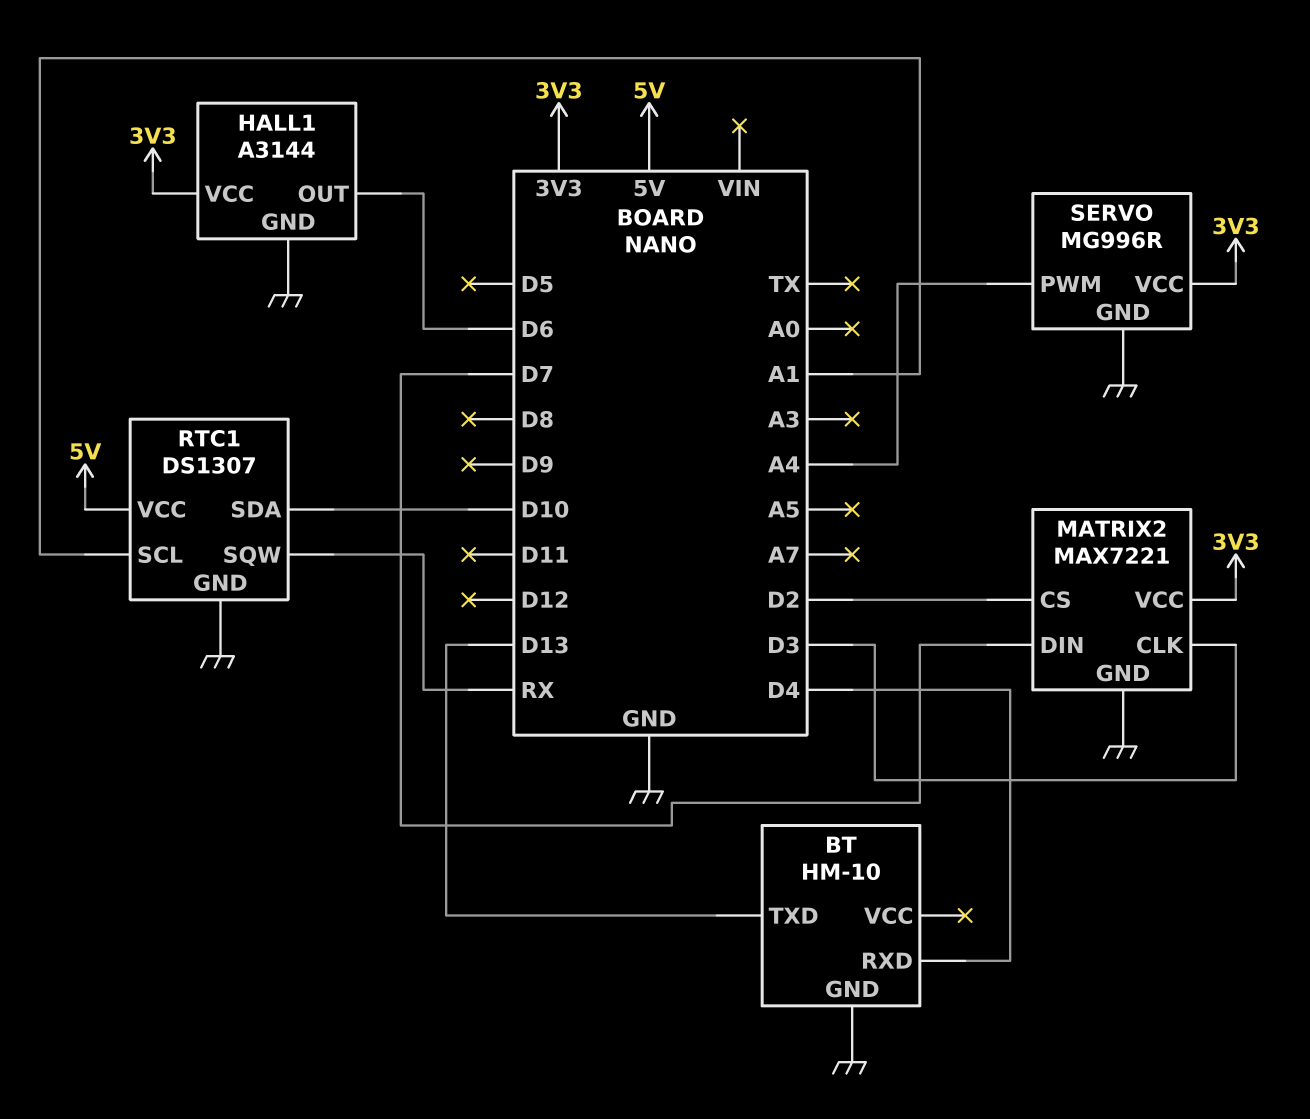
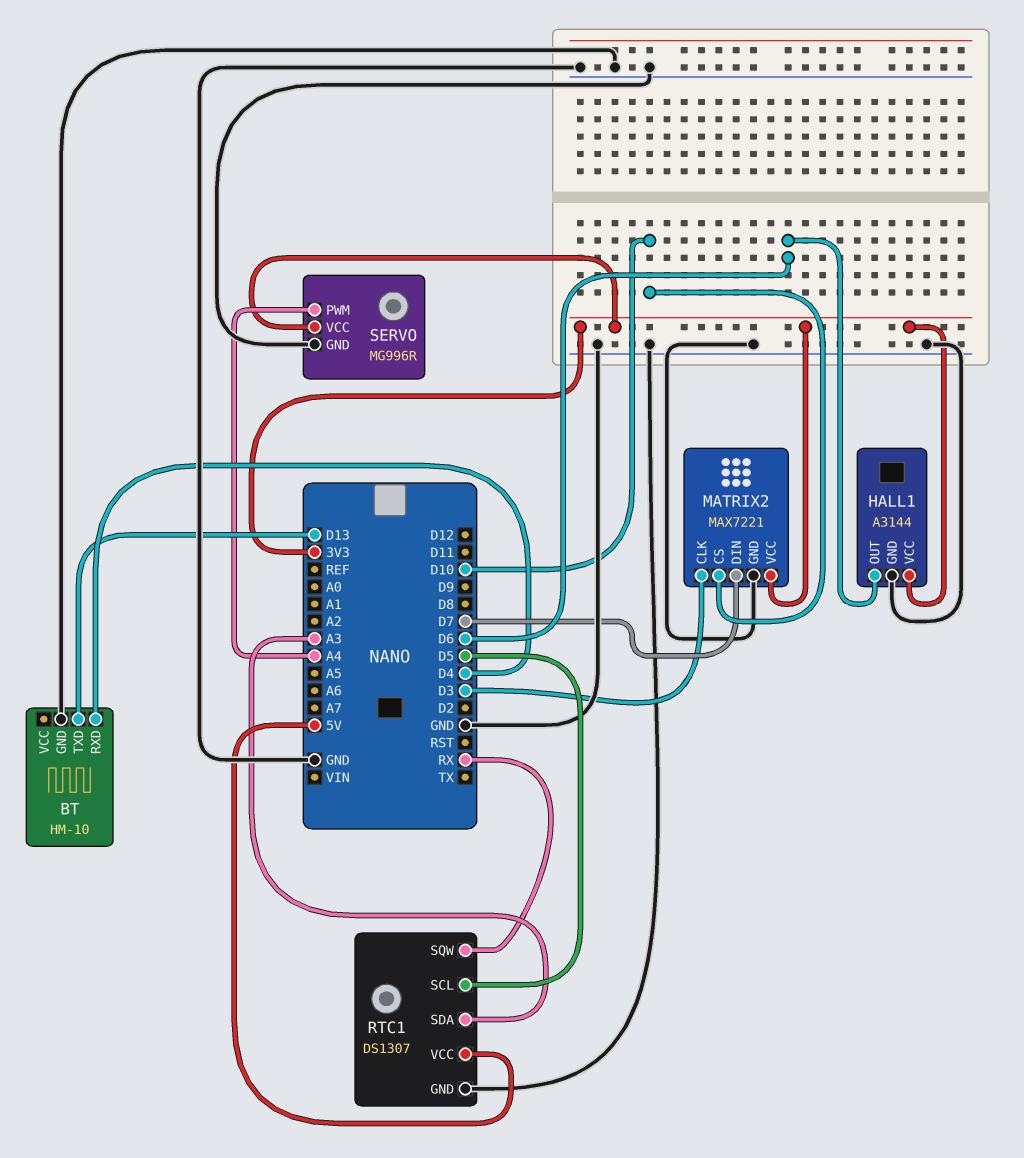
MATRIX2 pin CS: D2 -> D10
RTC1 pin SCL: A1 -> D5
RTC1 pin SDA: D10 -> A3

